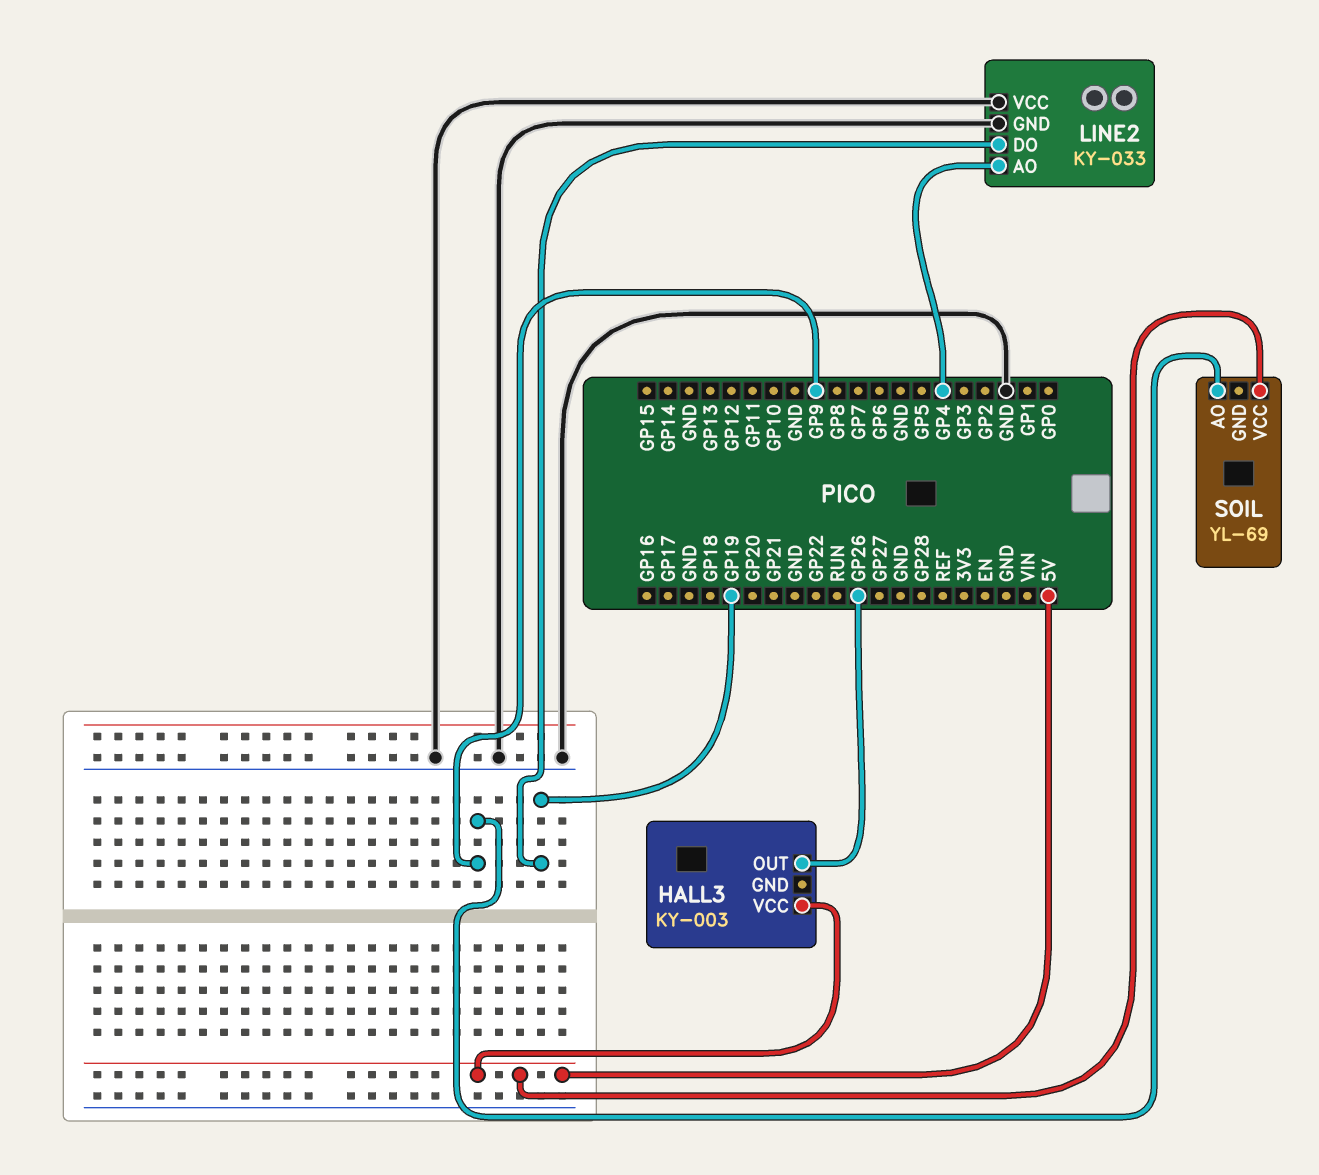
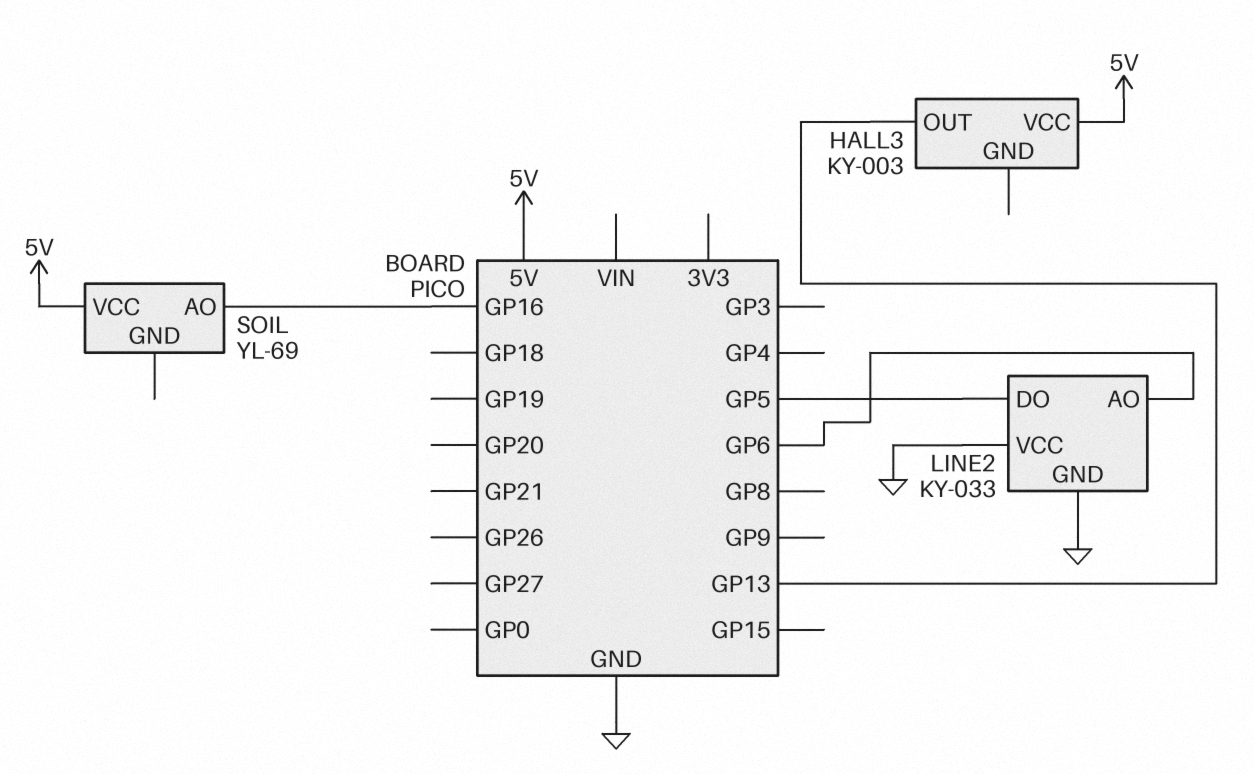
HALL3 pin OUT: GP26 -> GP13
LINE2 pin AO: GP4 -> GP6
LINE2 pin DO: GP19 -> GP5
SOIL pin AO: GP9 -> GP16

